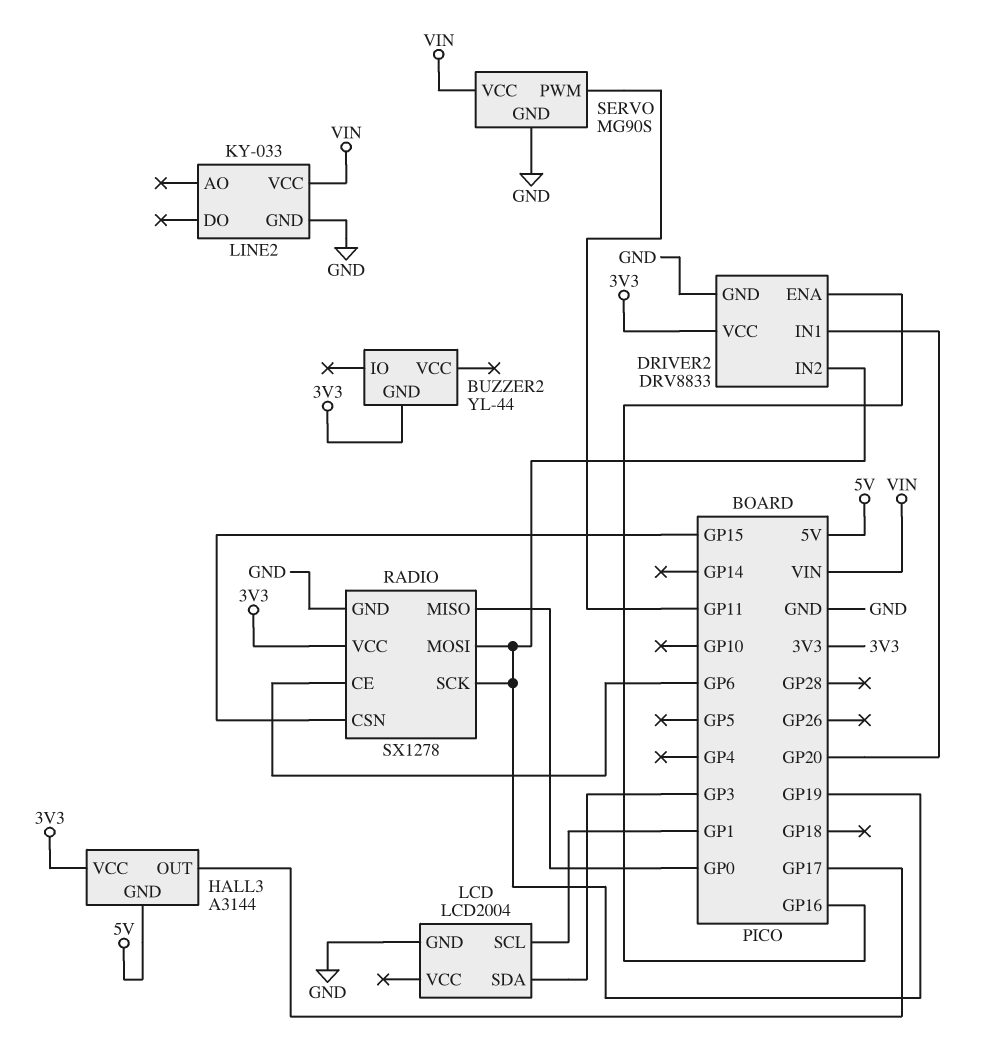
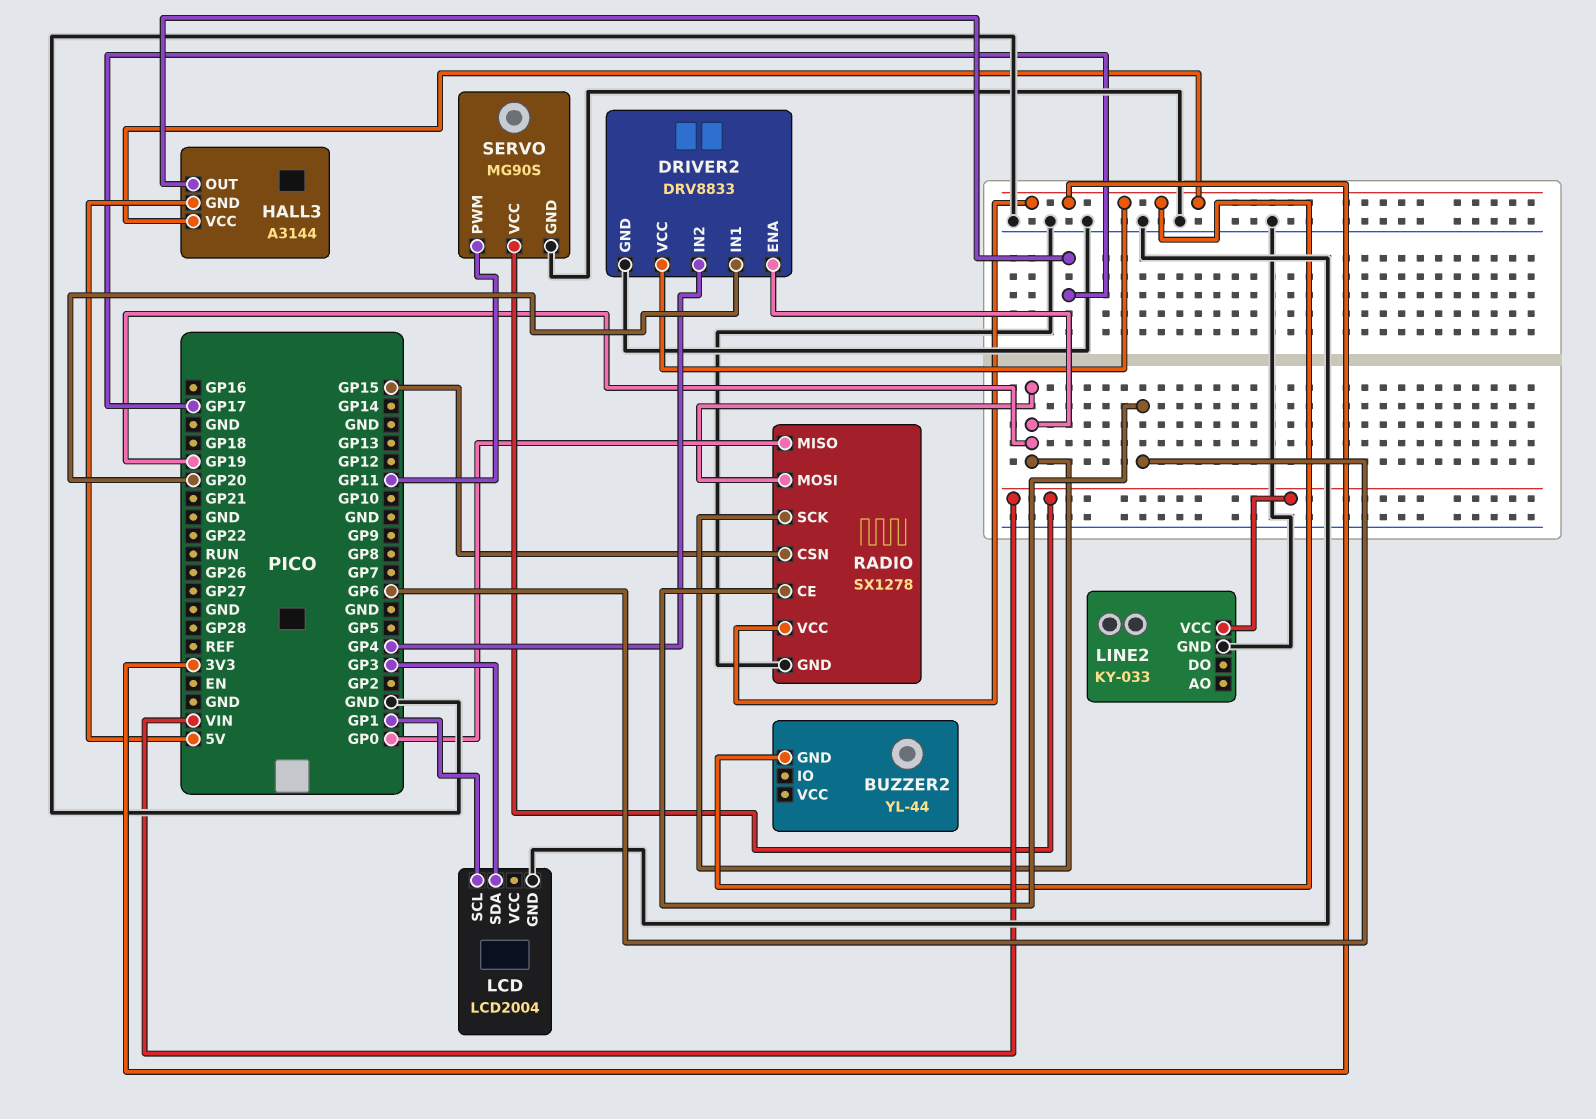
DRIVER2 pin ENA: GP16 -> GP19
DRIVER2 pin IN2: GP19 -> GP4

